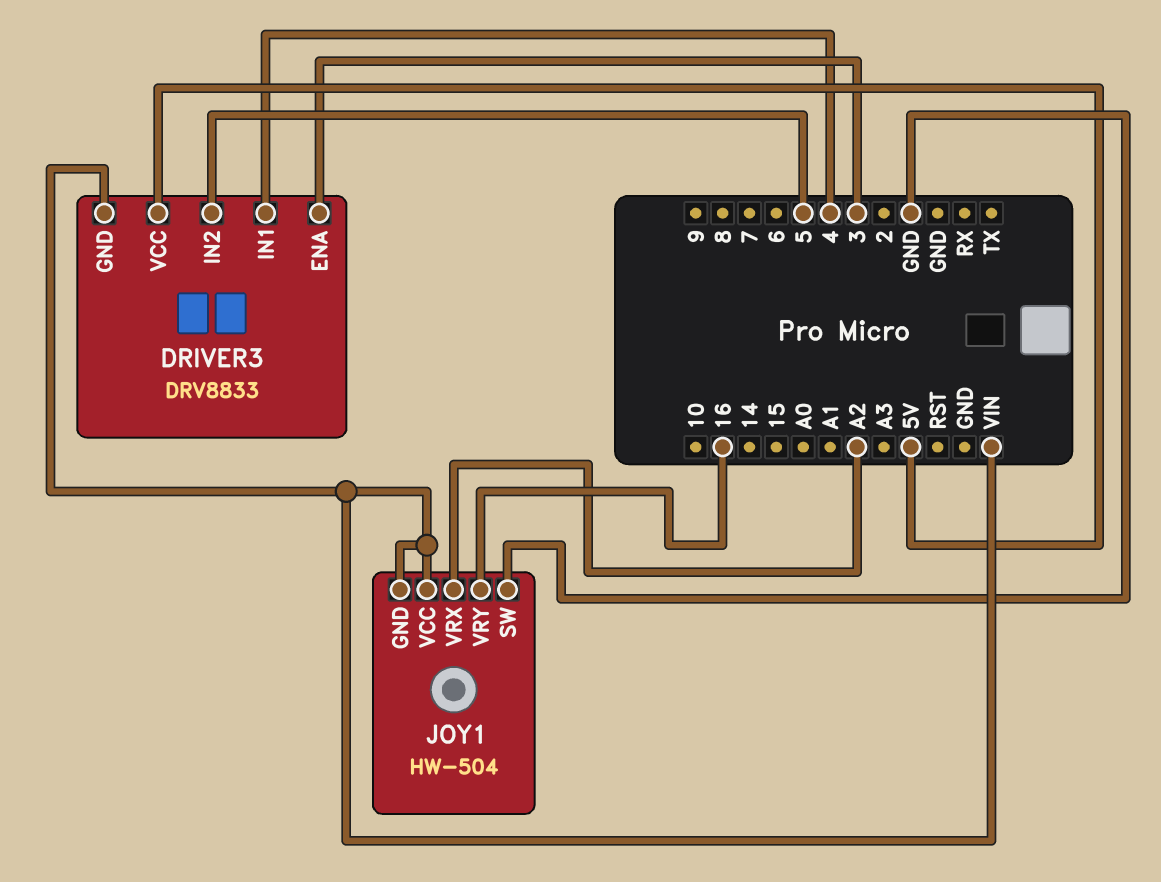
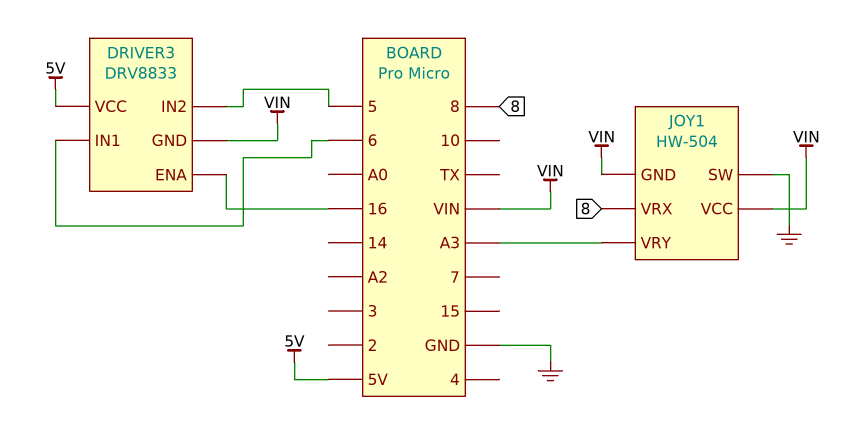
DRIVER3 pin ENA: 3 -> 16
DRIVER3 pin IN1: 4 -> 6
JOY1 pin VRX: A2 -> 8
JOY1 pin VRY: 16 -> A3

